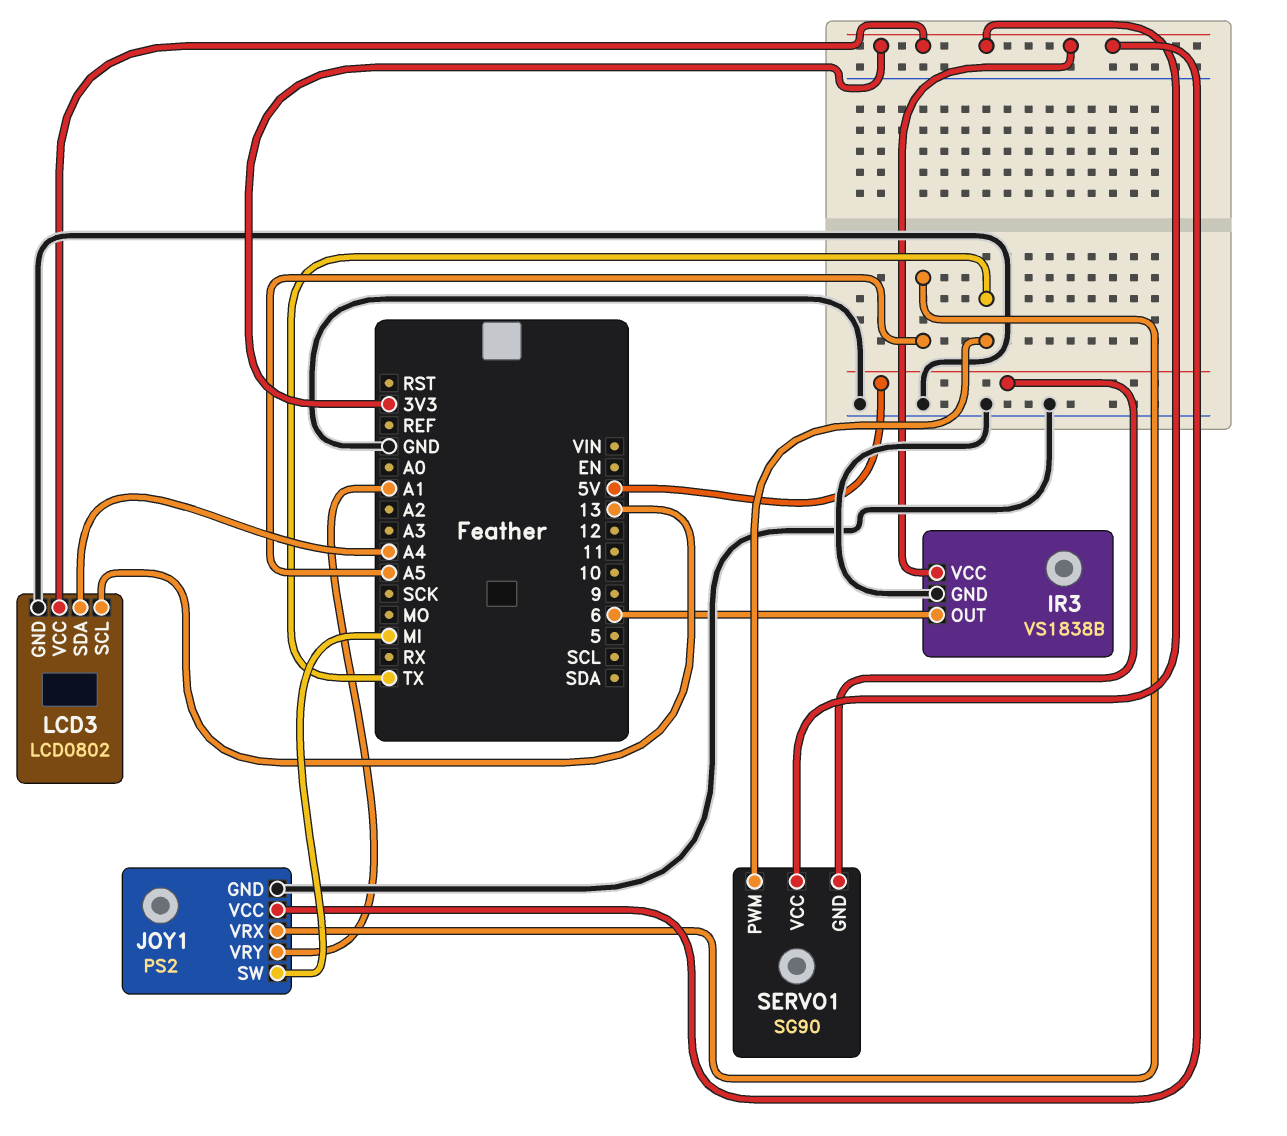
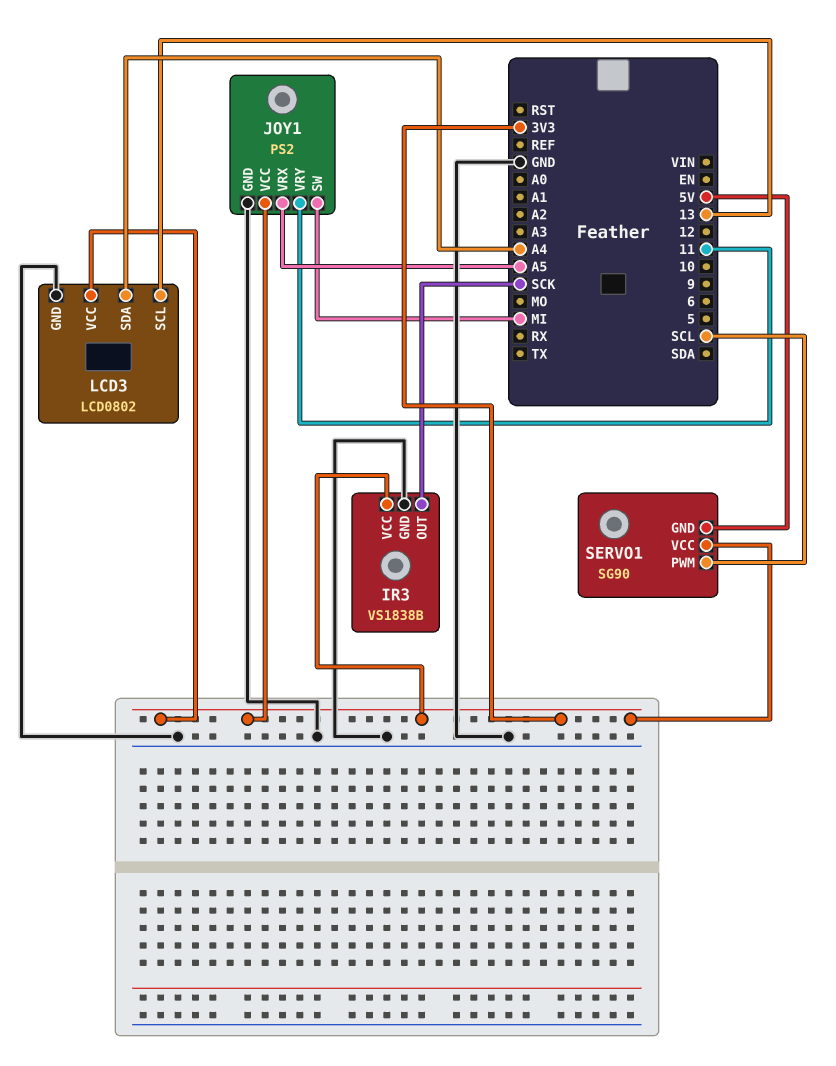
IR3 pin OUT: 6 -> SCK
JOY1 pin VRY: A1 -> 11
SERVO1 pin PWM: TX -> SCL

